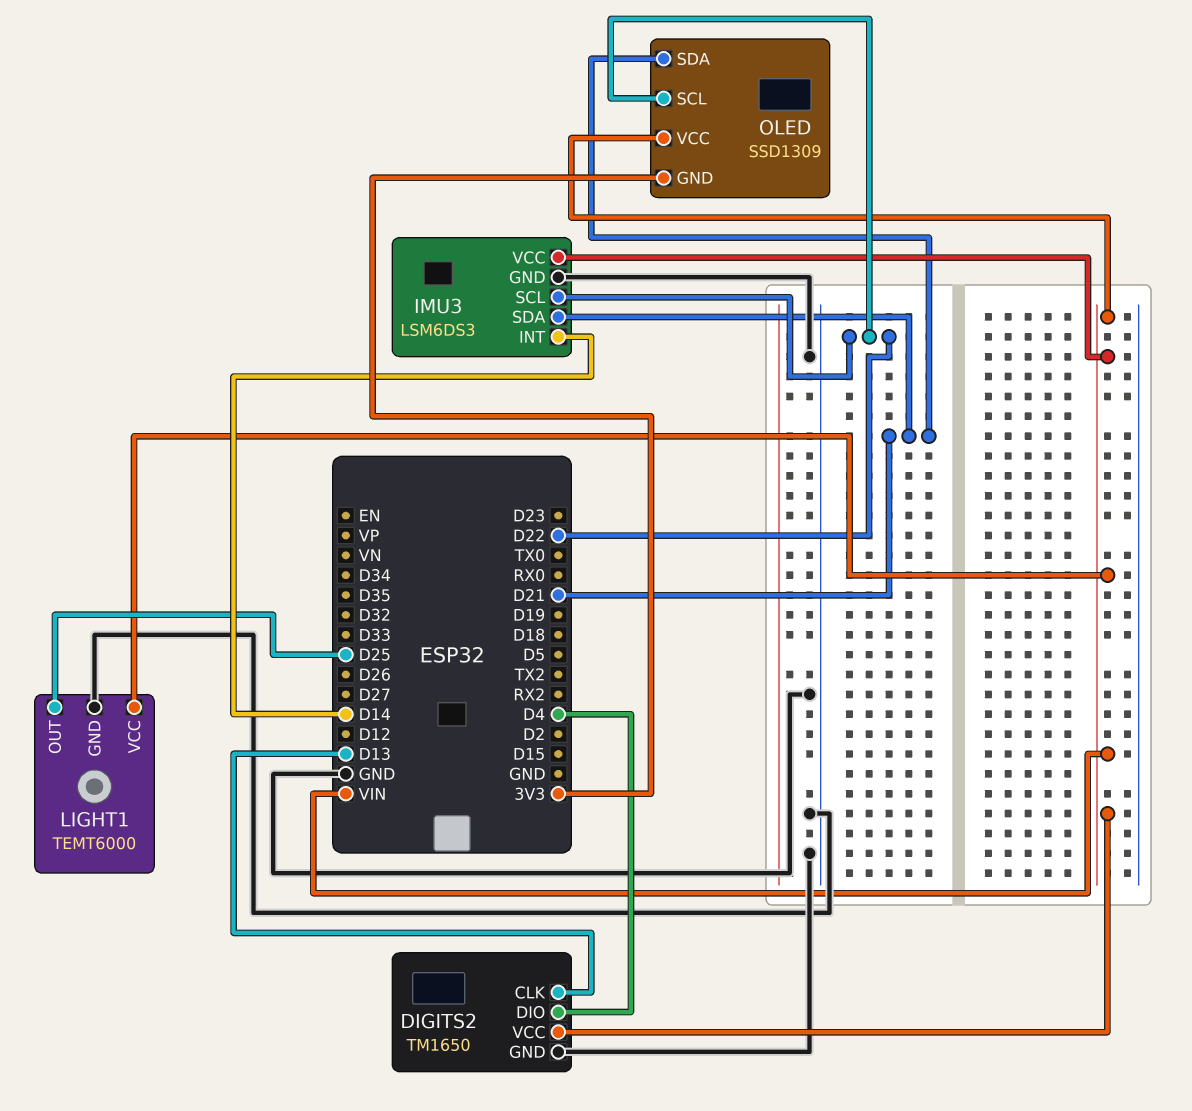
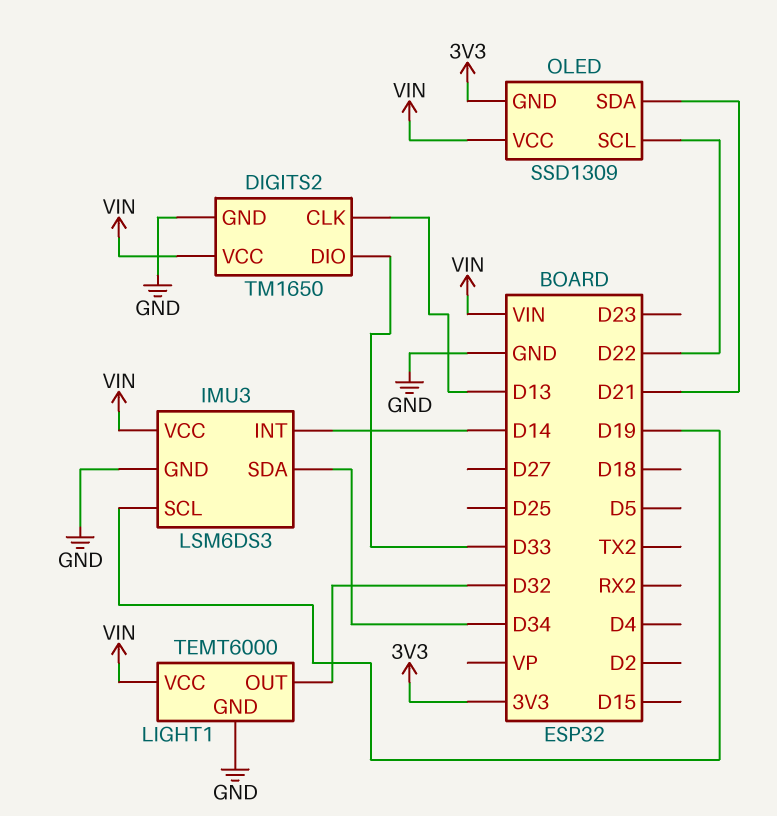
DIGITS2 pin DIO: D4 -> D33
IMU3 pin SCL: D22 -> D19
IMU3 pin SDA: D21 -> D34
LIGHT1 pin OUT: D25 -> D32

